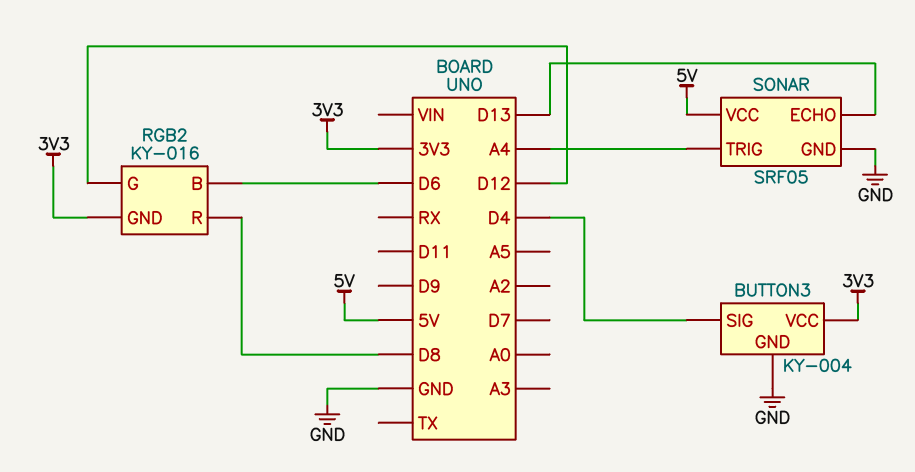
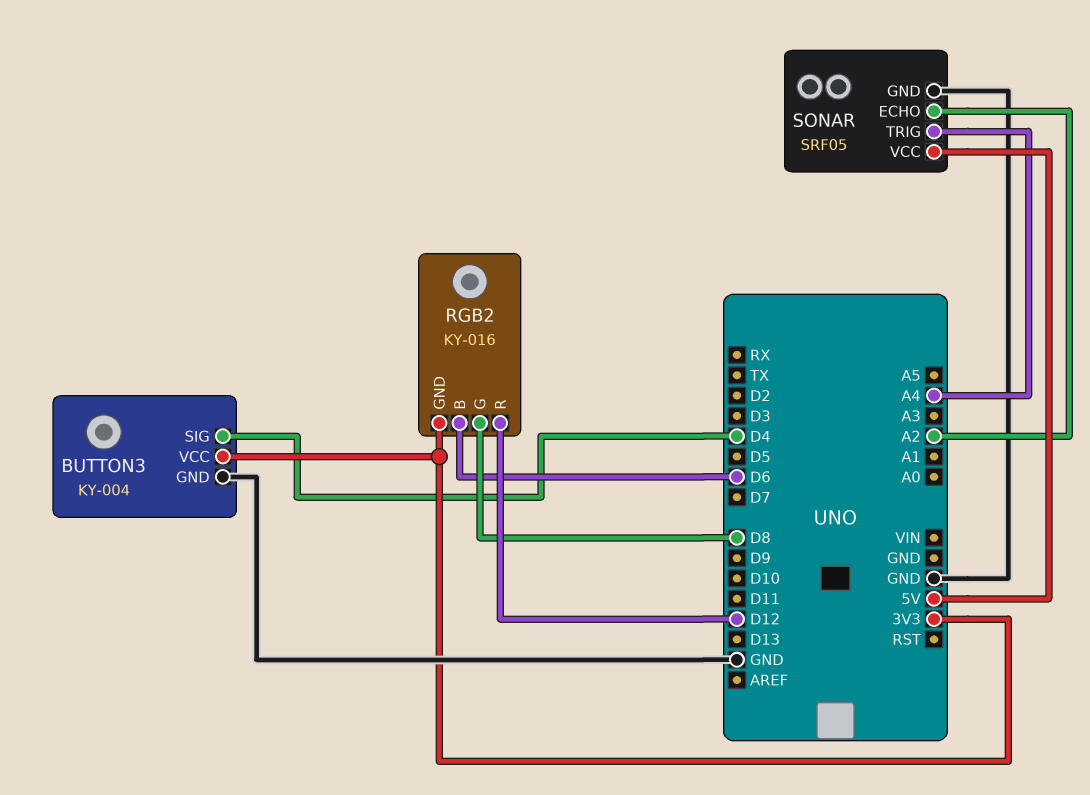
RGB2 pin G: D12 -> D8
RGB2 pin R: D8 -> D12
SONAR pin ECHO: D13 -> A2

